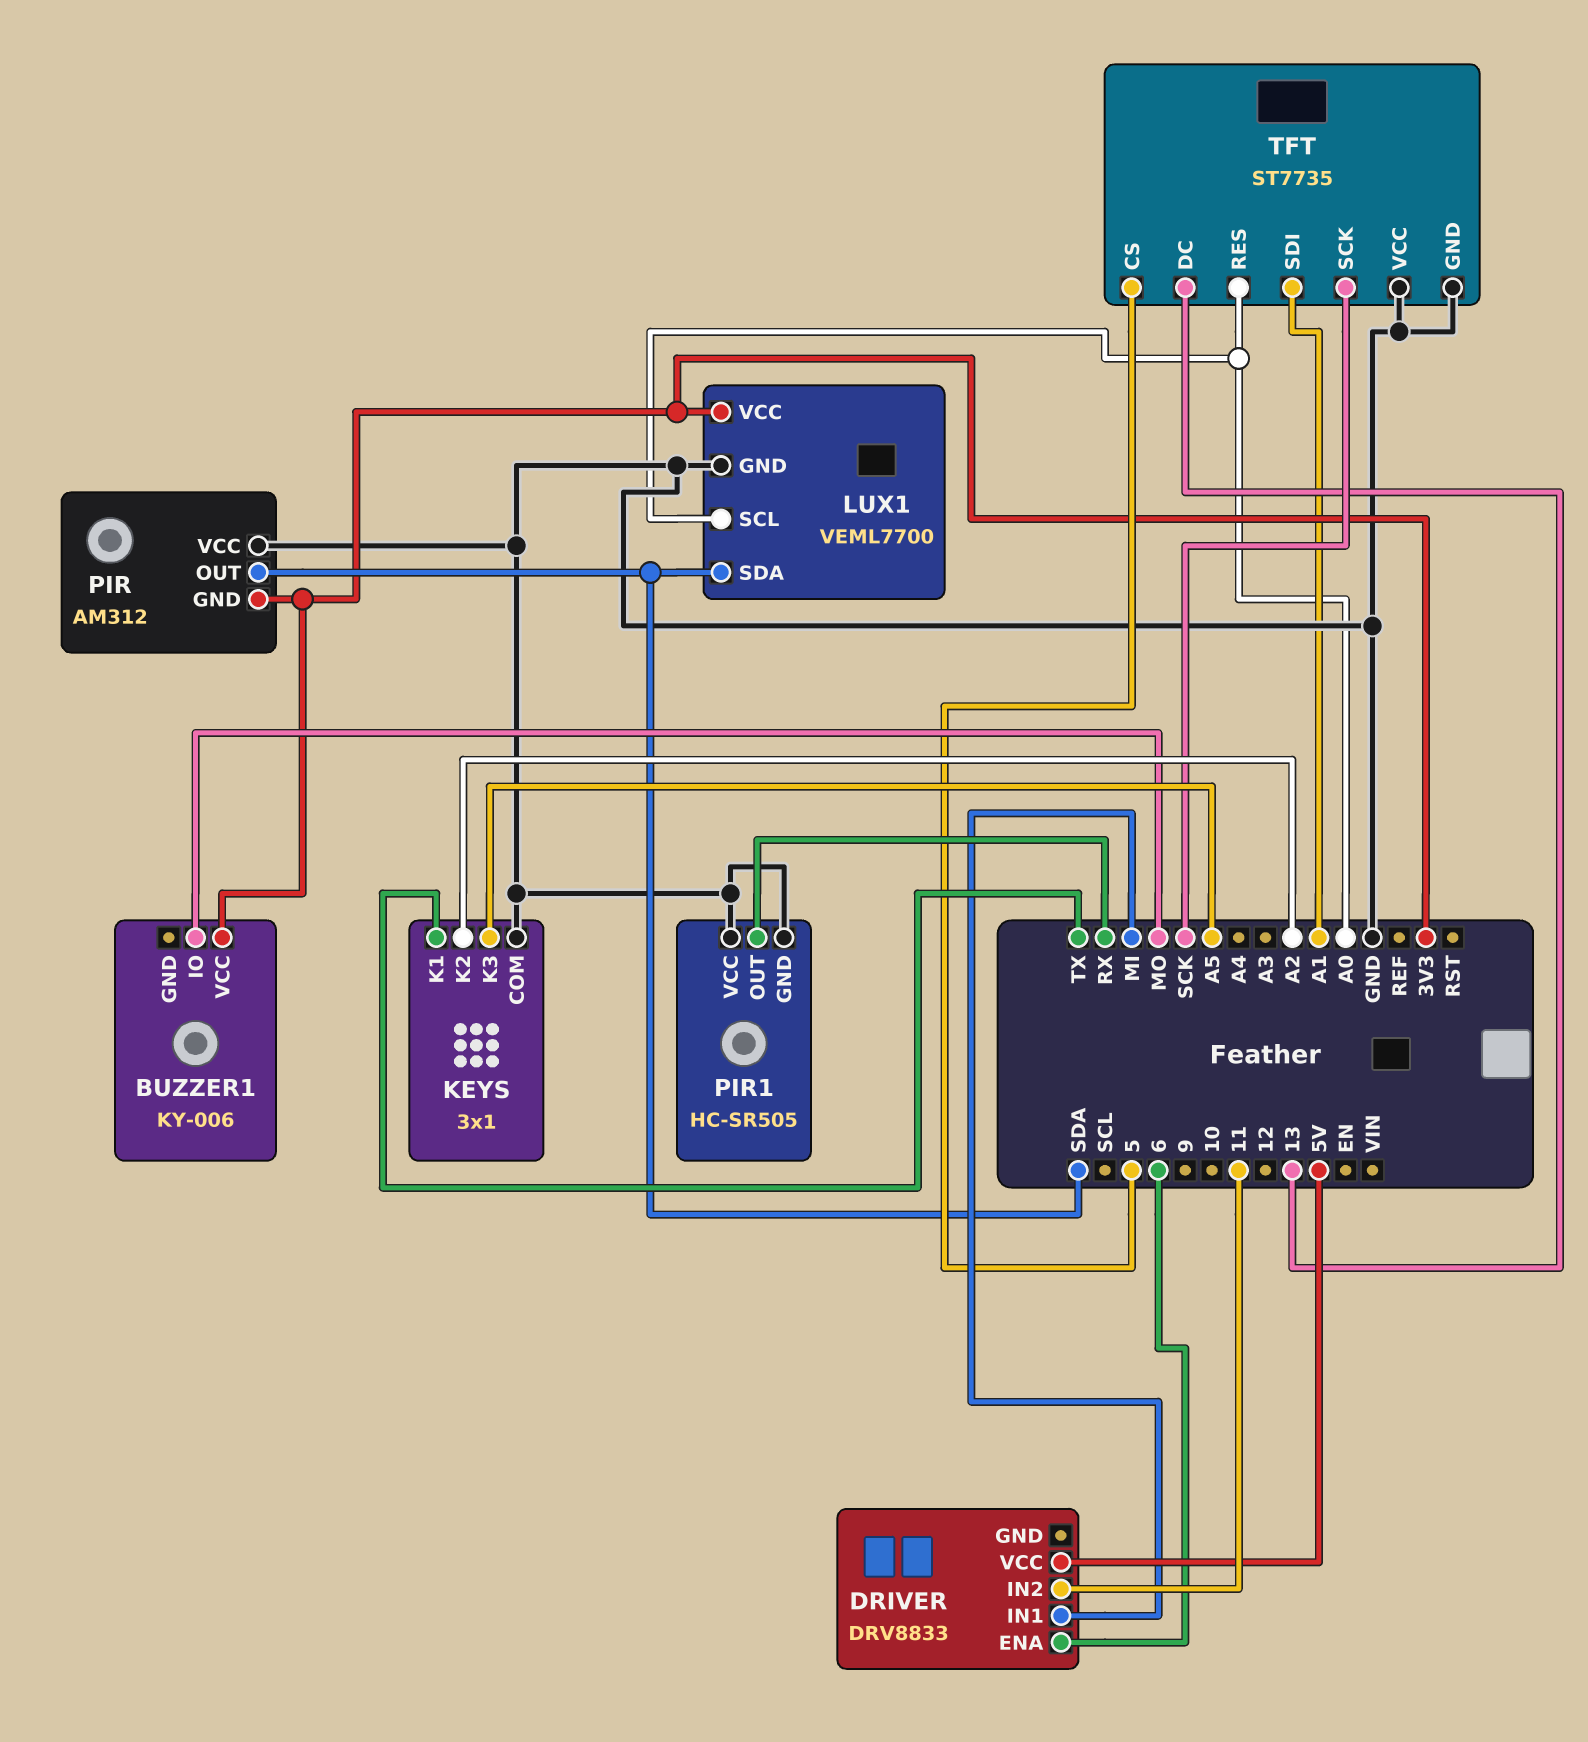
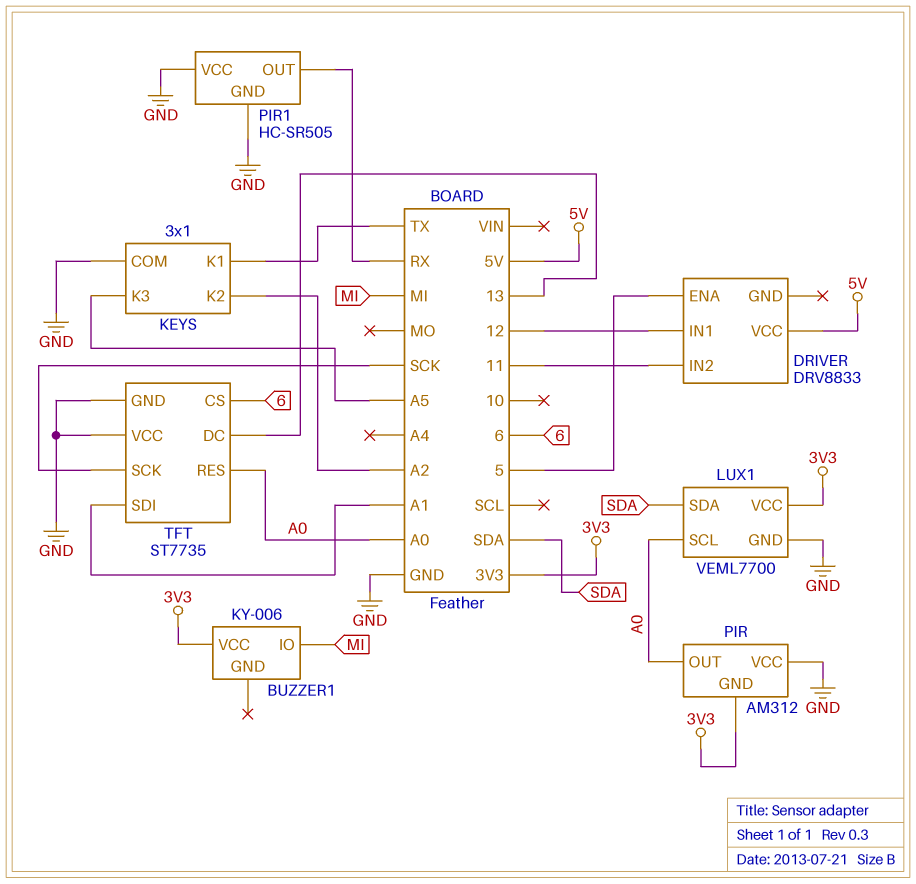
BUZZER1 pin IO: MO -> MI
DRIVER pin ENA: 6 -> 5
DRIVER pin IN1: MI -> 12
PIR pin OUT: SDA -> A0
TFT pin CS: 5 -> 6

